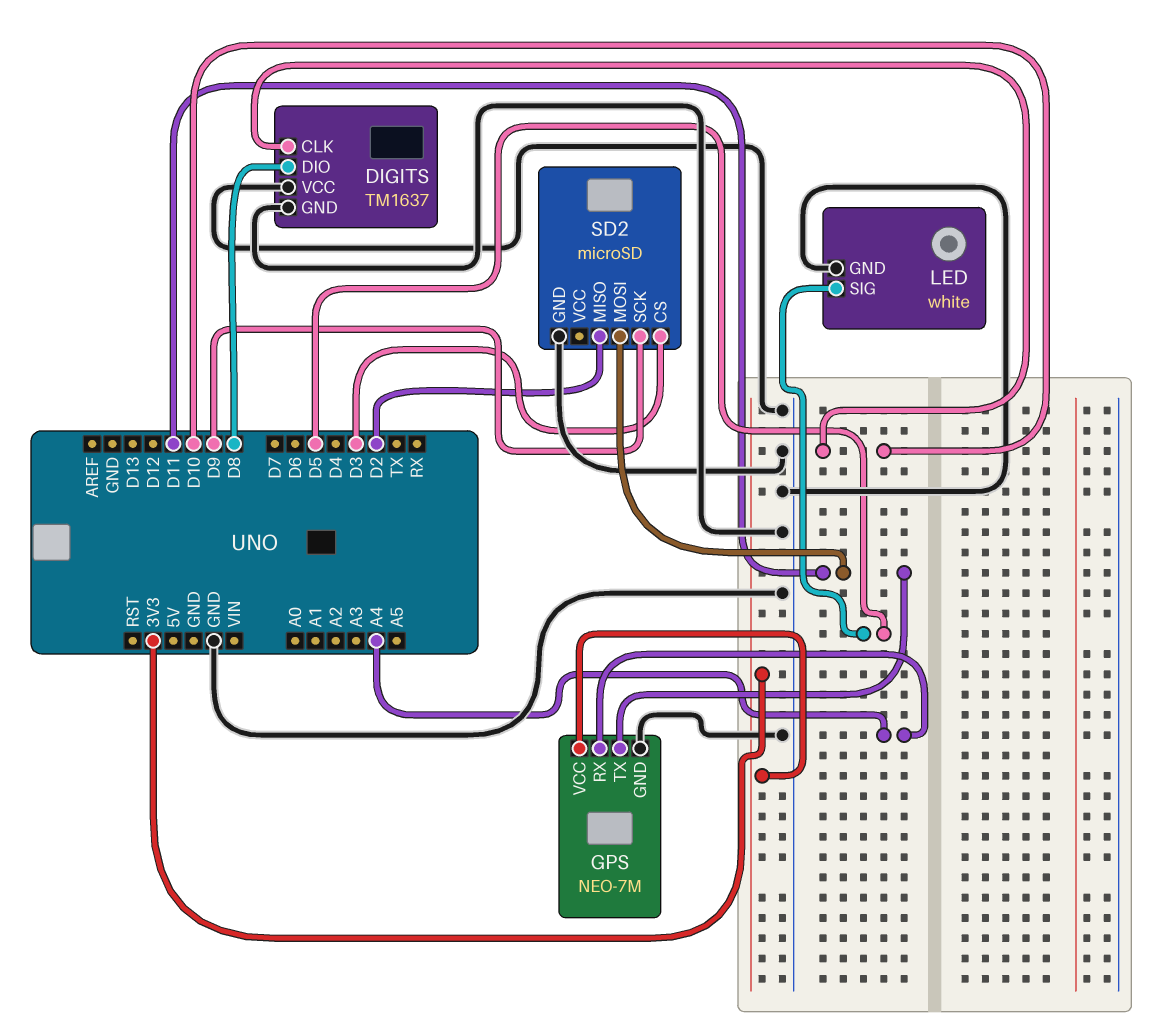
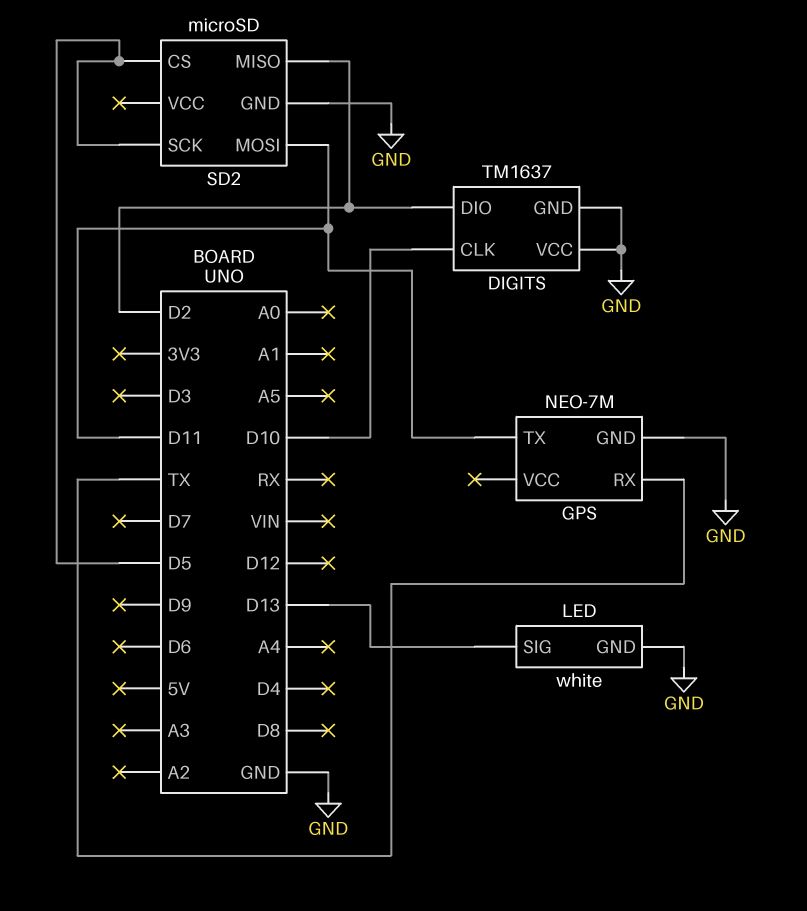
DIGITS pin DIO: D8 -> D2
GPS pin RX: A4 -> TX
GPS pin VCC: 3V3 -> none
LED pin SIG: D5 -> D13
SD2 pin CS: D3 -> D5
SD2 pin SCK: D9 -> D5

